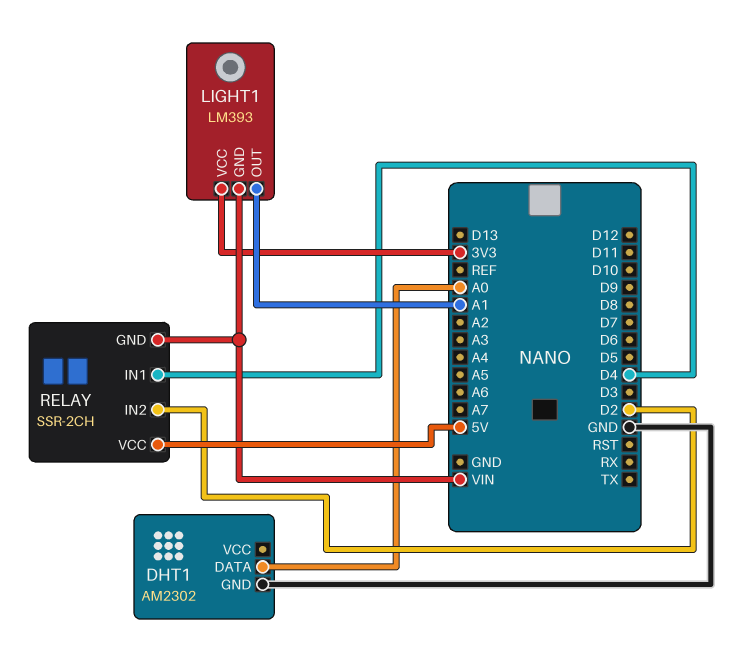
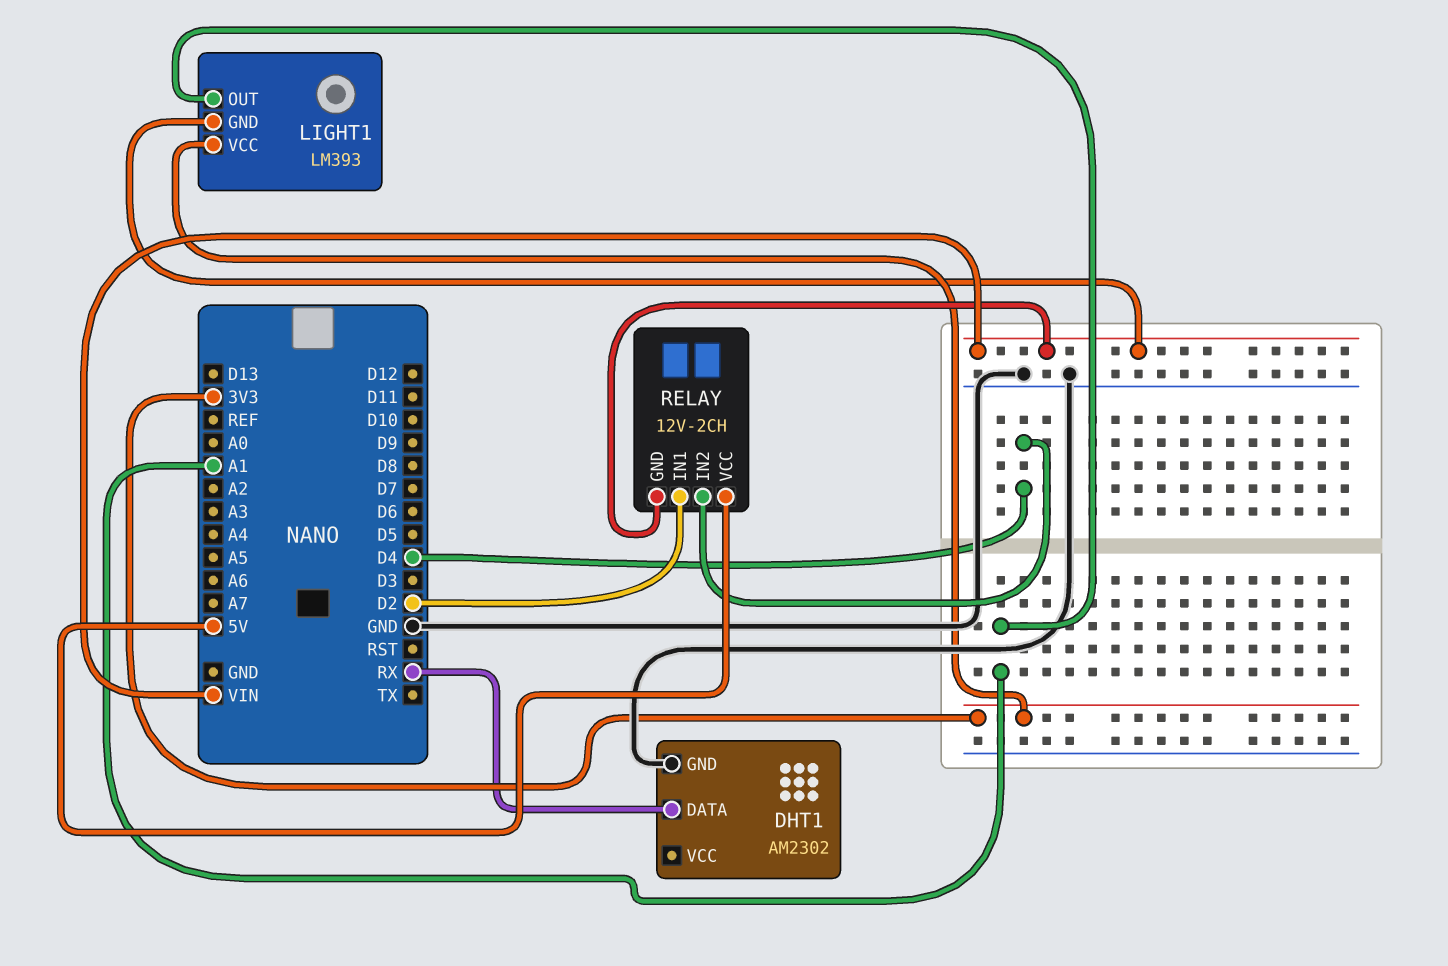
DHT1 pin DATA: A0 -> RX
RELAY: SSR-2CH -> 12V-2CH
RELAY pin IN1: D4 -> D2
RELAY pin IN2: D2 -> D4

